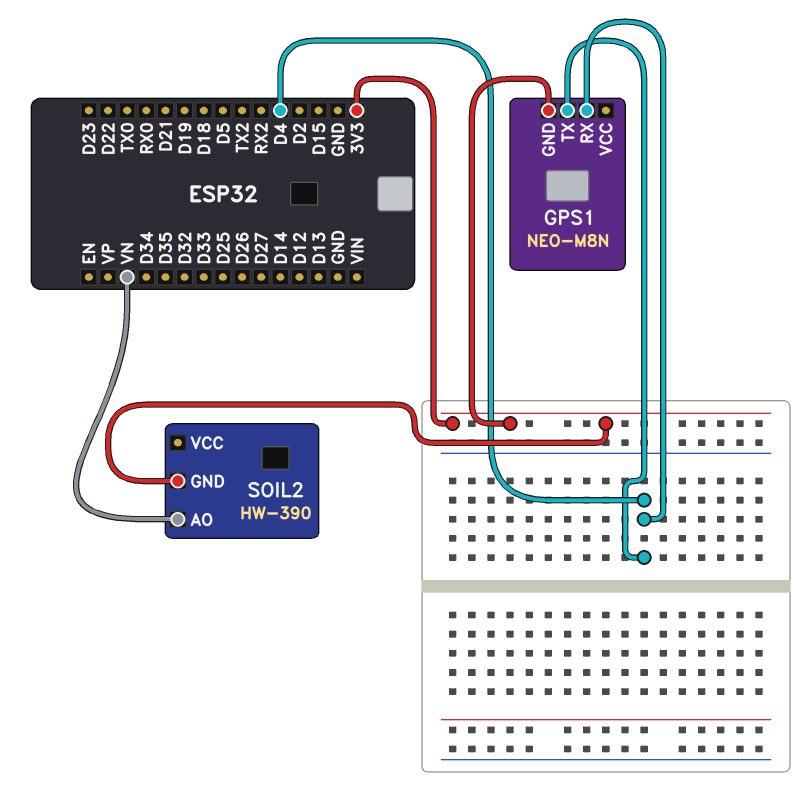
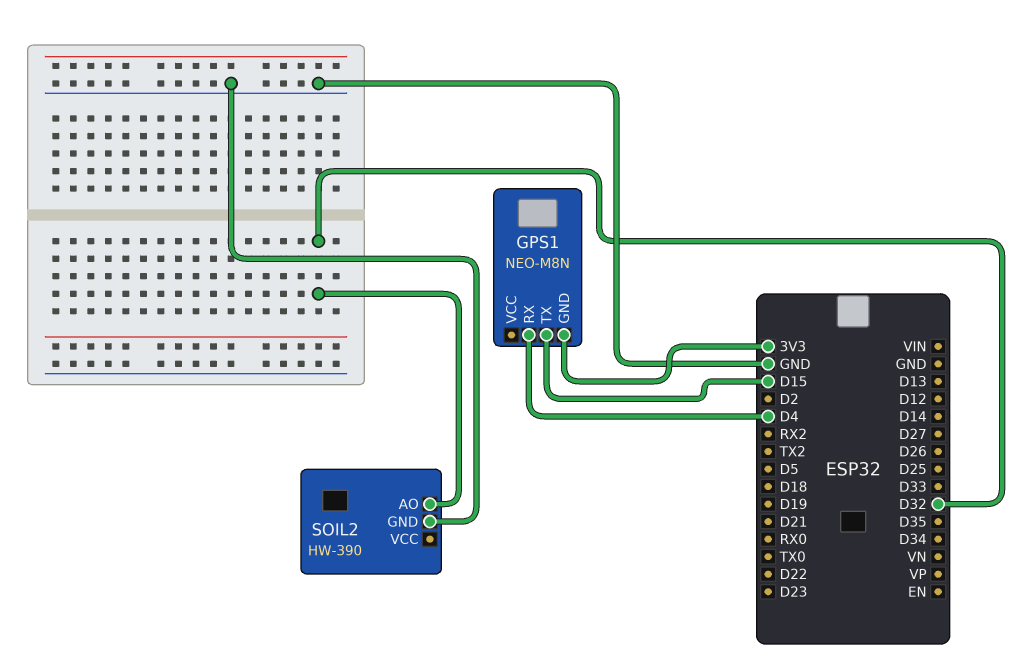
GPS1 pin TX: D4 -> D15
SOIL2 pin AO: VN -> D32
SOIL2 pin GND: 3V3 -> GND

